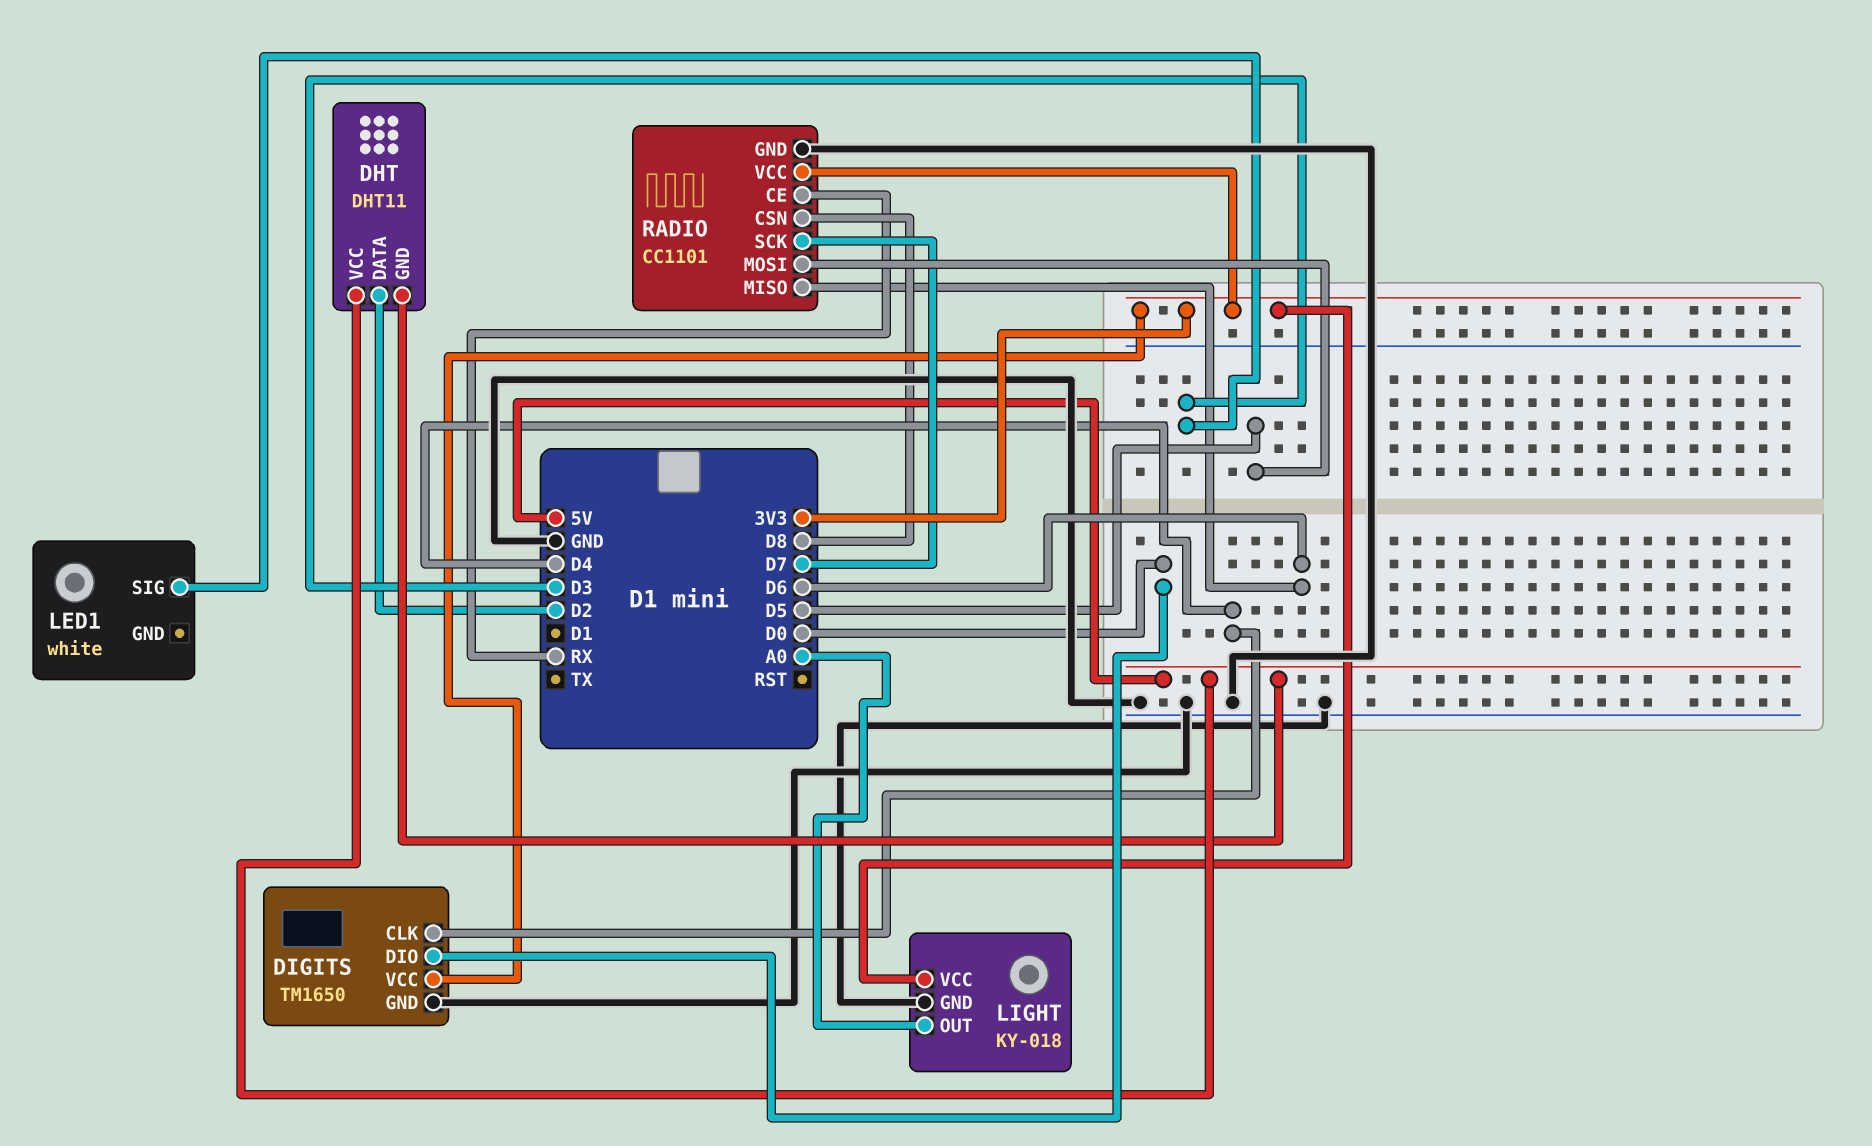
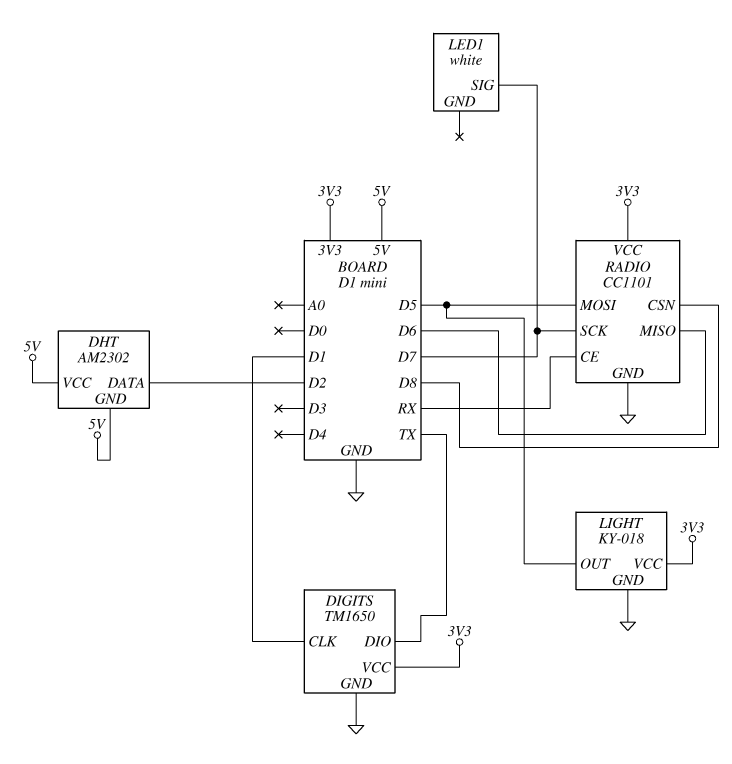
DHT: DHT11 -> AM2302
DIGITS pin CLK: D4 -> D1
DIGITS pin DIO: D0 -> TX
LED1 pin SIG: D3 -> D7
LIGHT pin OUT: A0 -> D5

